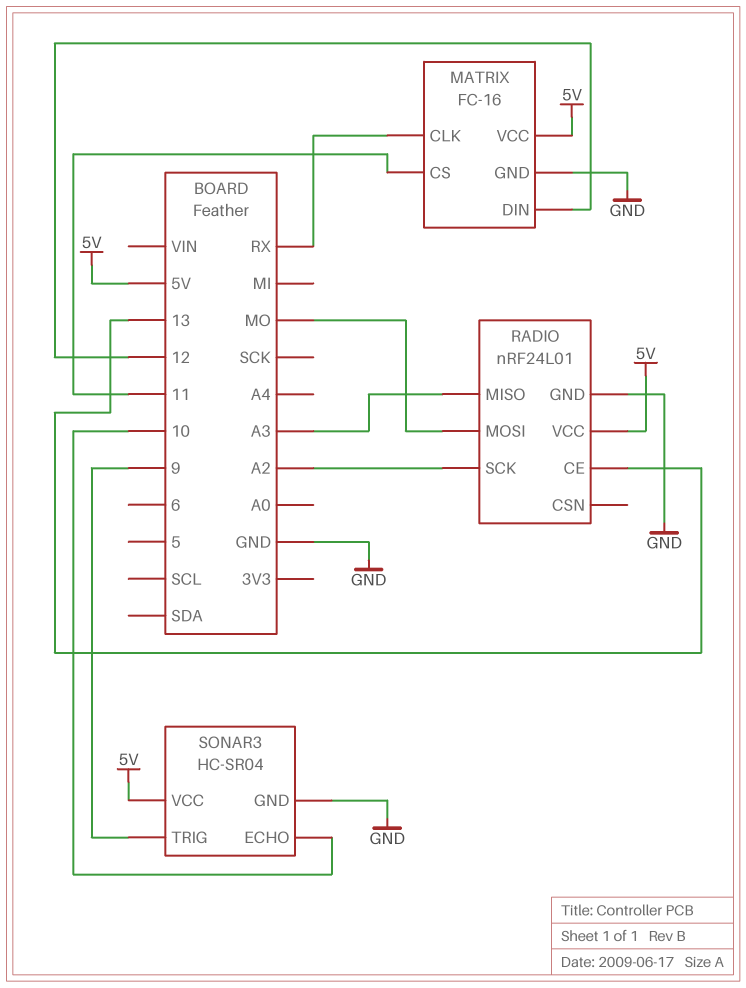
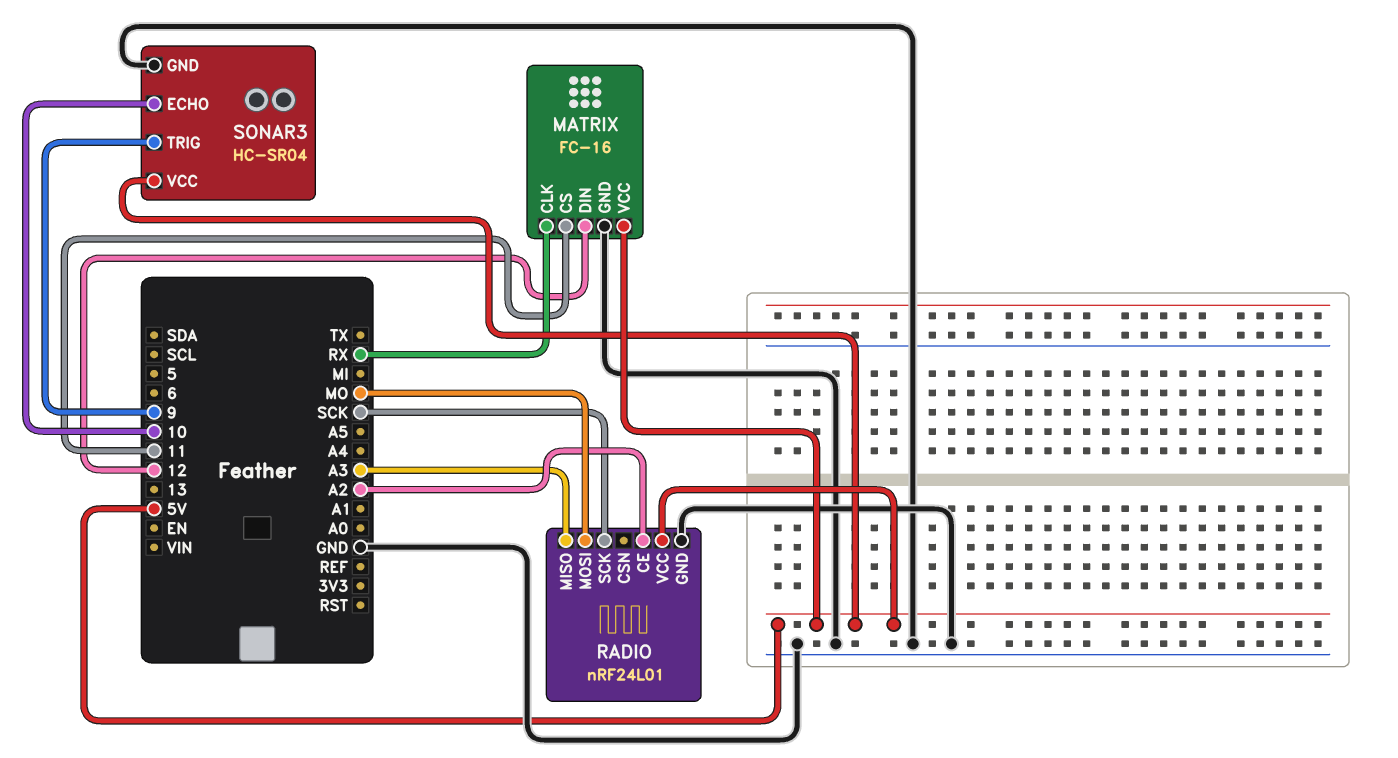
RADIO pin CE: 13 -> A2
RADIO pin SCK: A2 -> SCK

